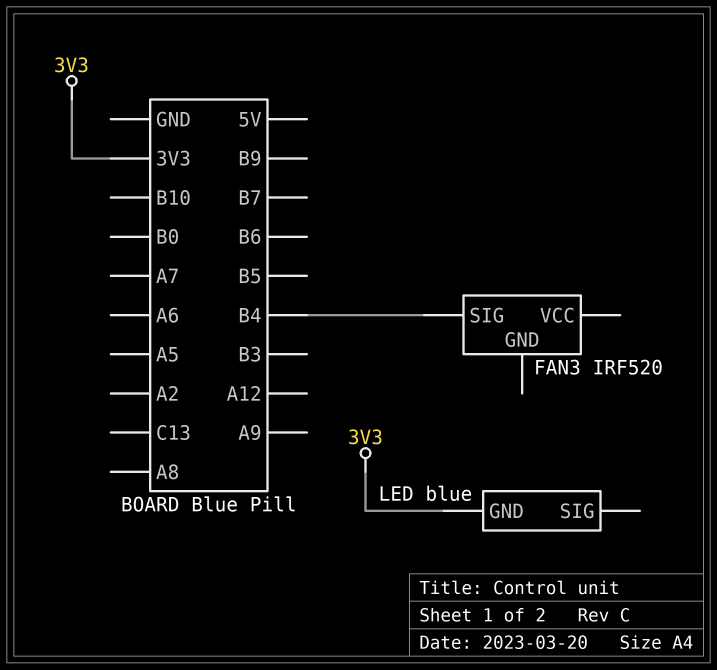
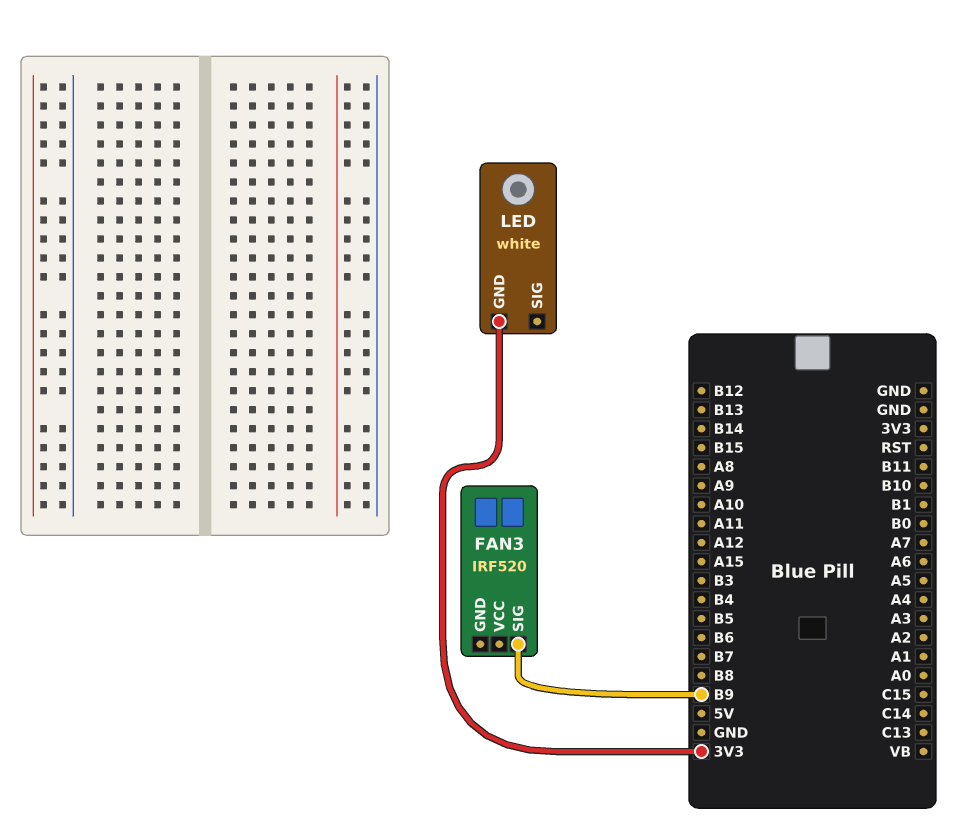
FAN3 pin SIG: B4 -> B9
LED: blue -> white

